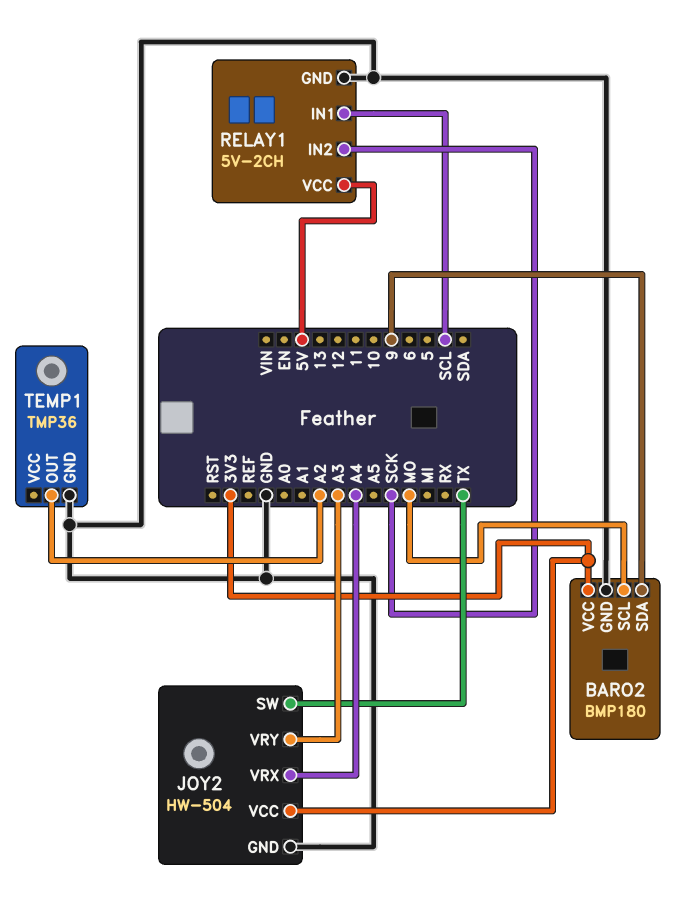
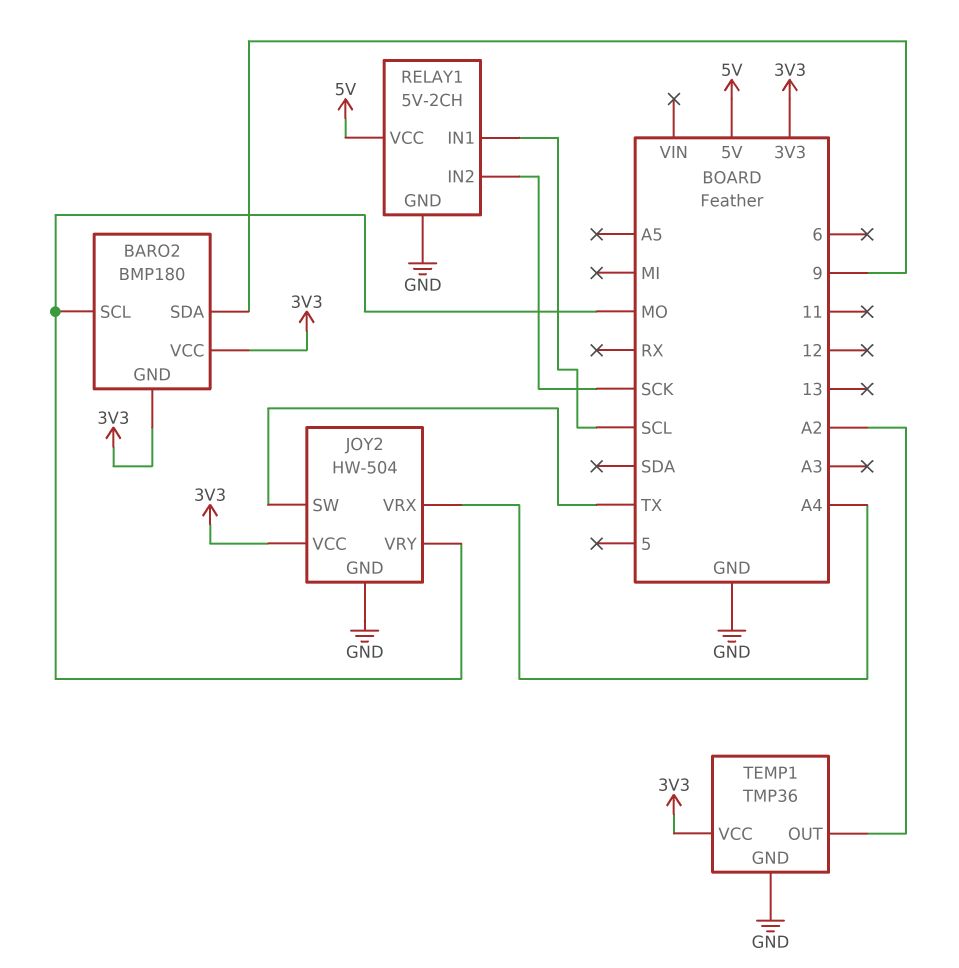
BARO2 pin GND: GND -> 3V3
JOY2 pin VRY: A3 -> MO
TEMP1 pin VCC: none -> 3V3

